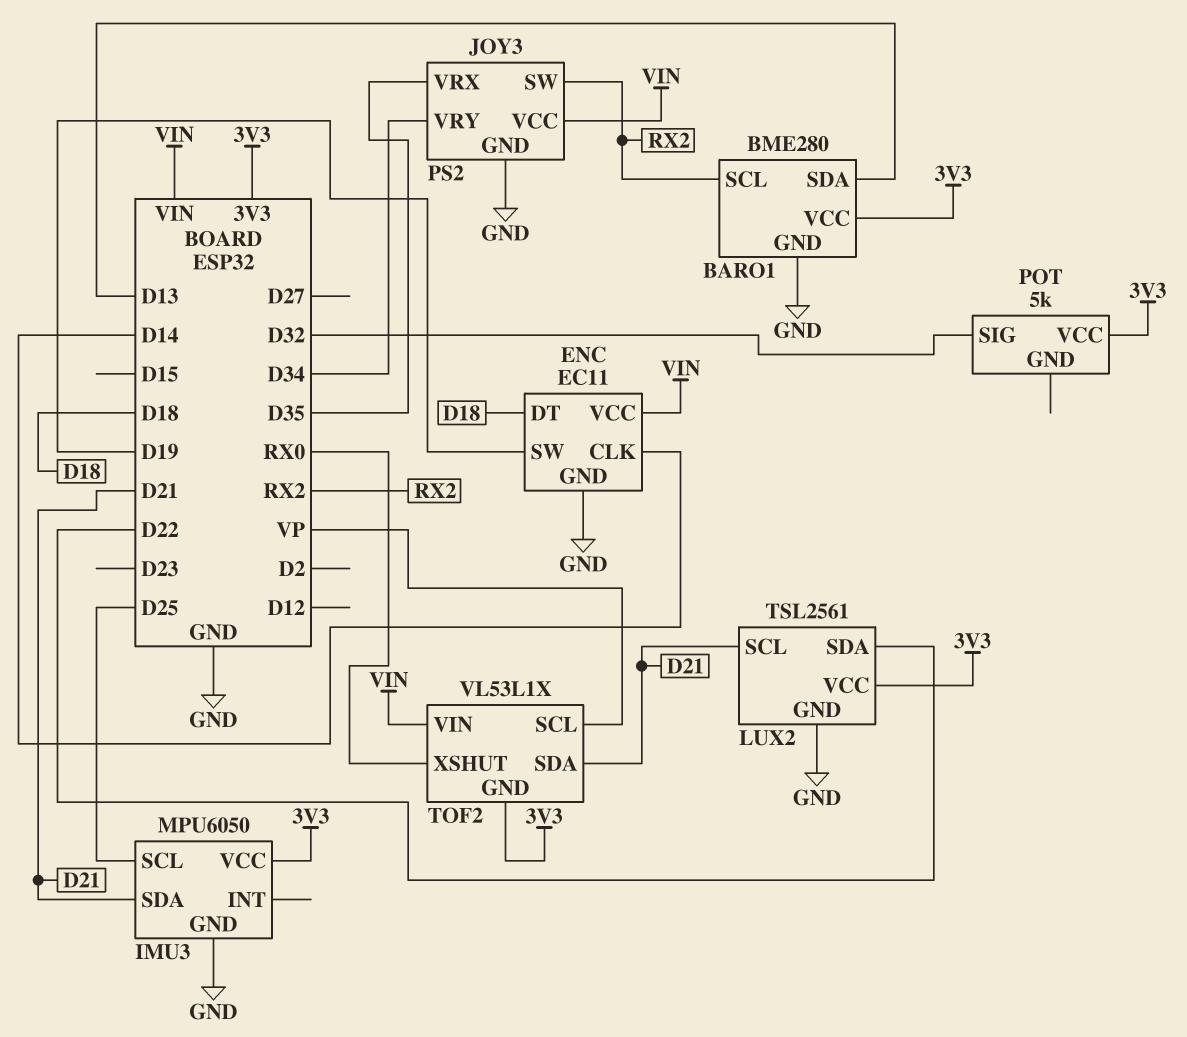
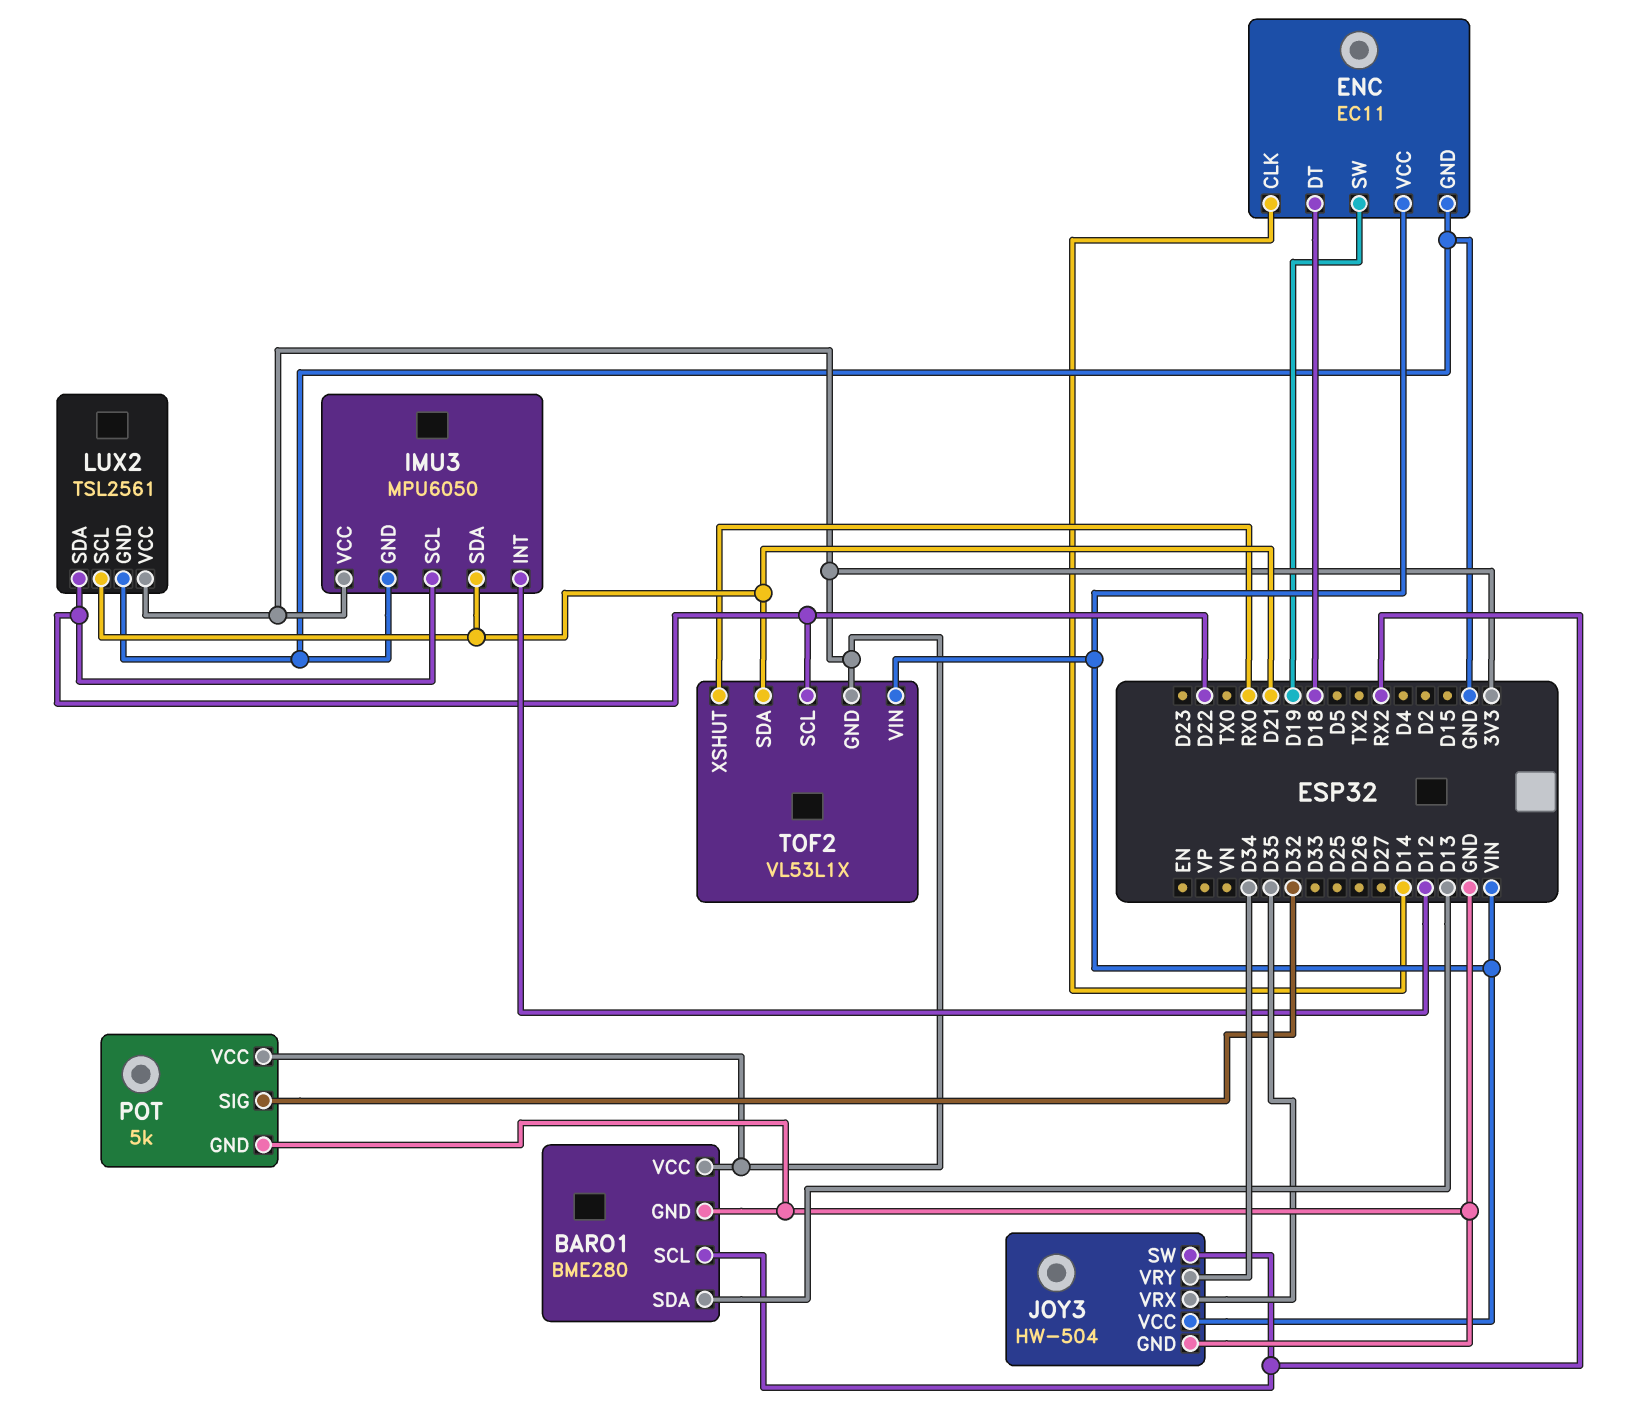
IMU3 pin INT: none -> D12
IMU3 pin SCL: D25 -> D22
JOY3: PS2 -> HW-504
POT pin GND: none -> GND
TOF2 pin SCL: VP -> D22

